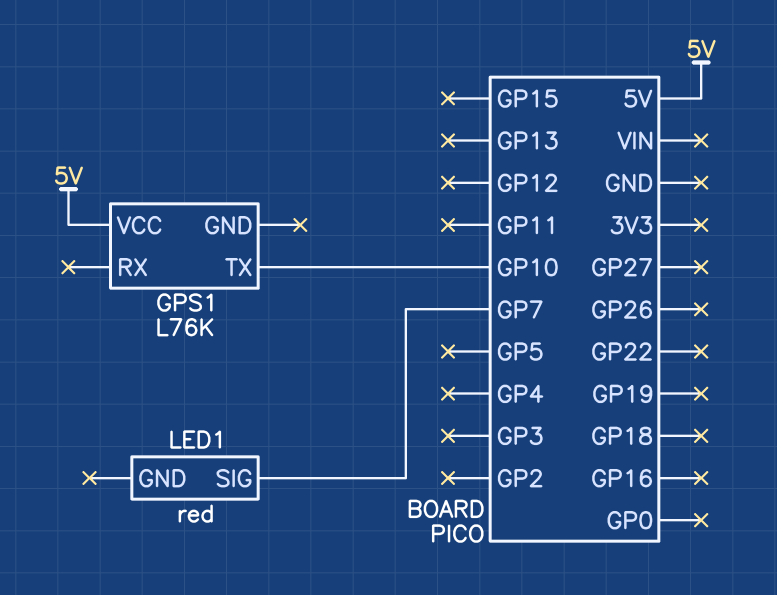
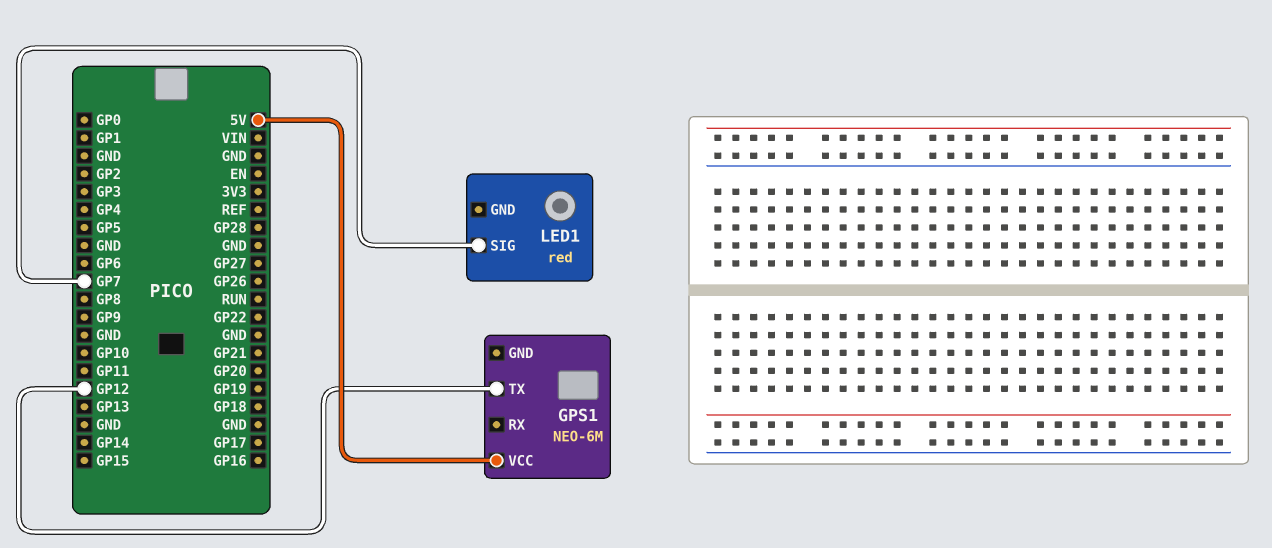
GPS1: L76K -> NEO-6M
GPS1 pin TX: GP10 -> GP12

